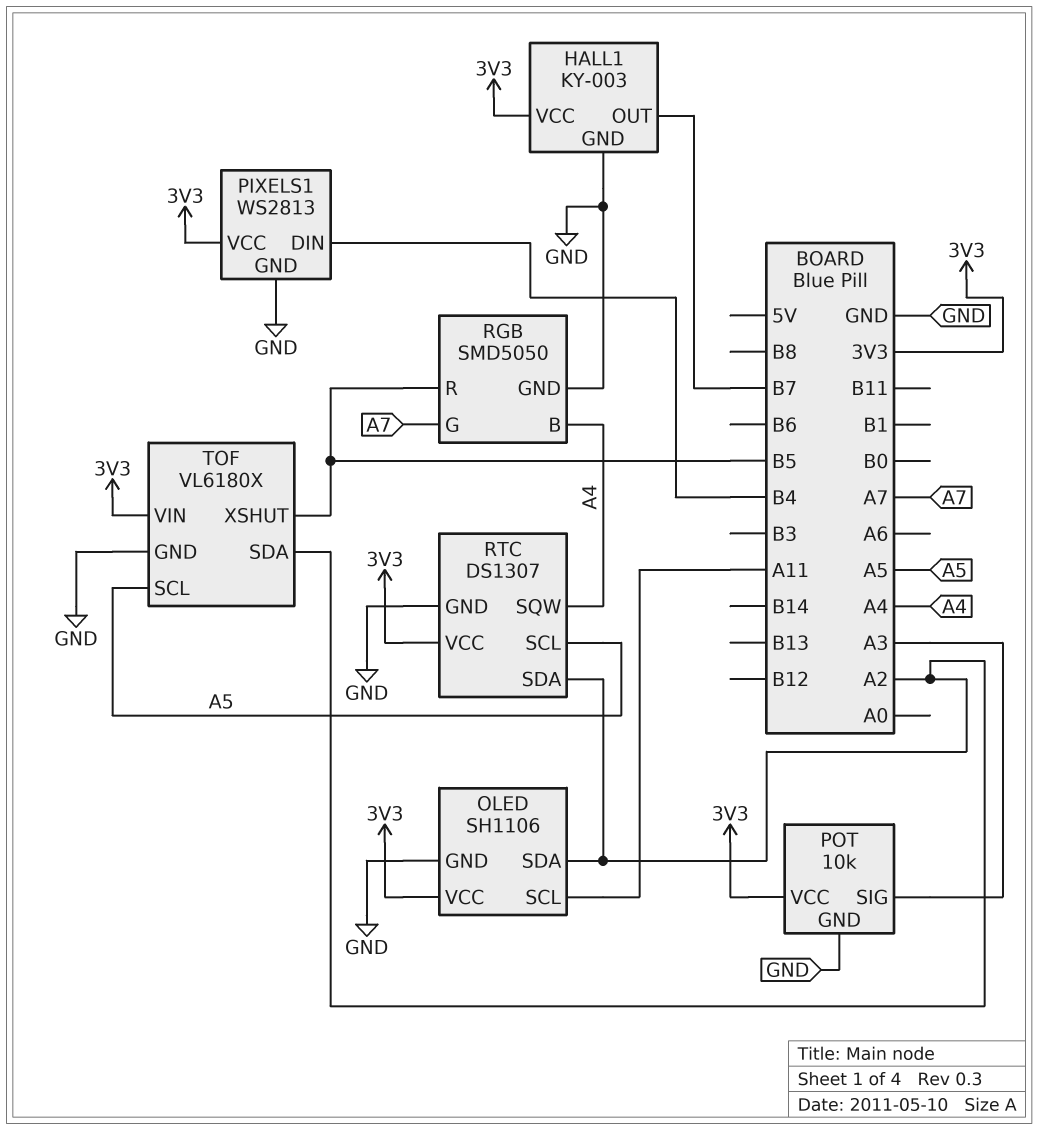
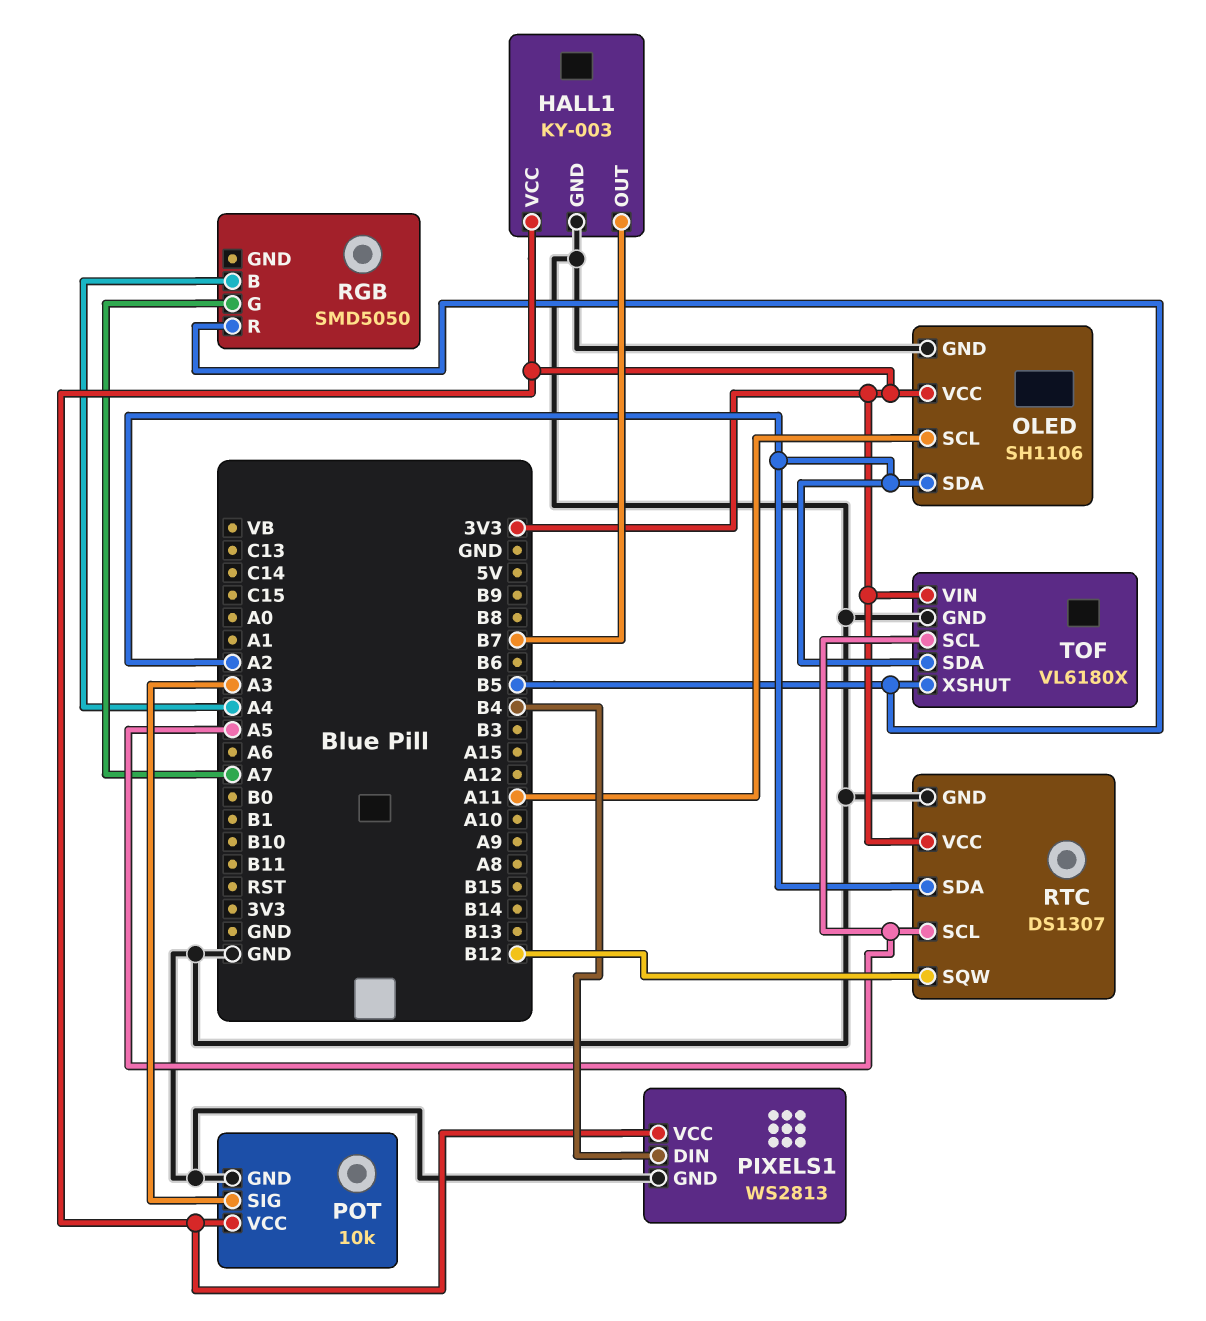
RGB pin GND: GND -> none
RTC pin SQW: A4 -> B12

